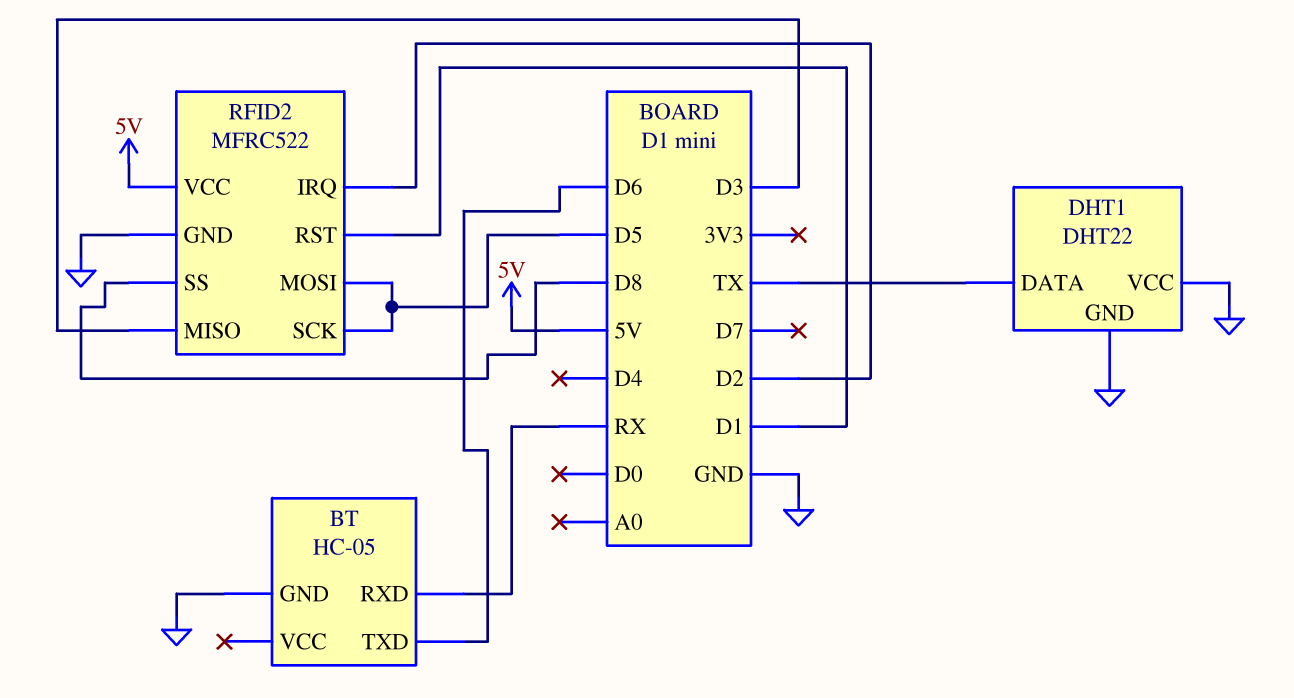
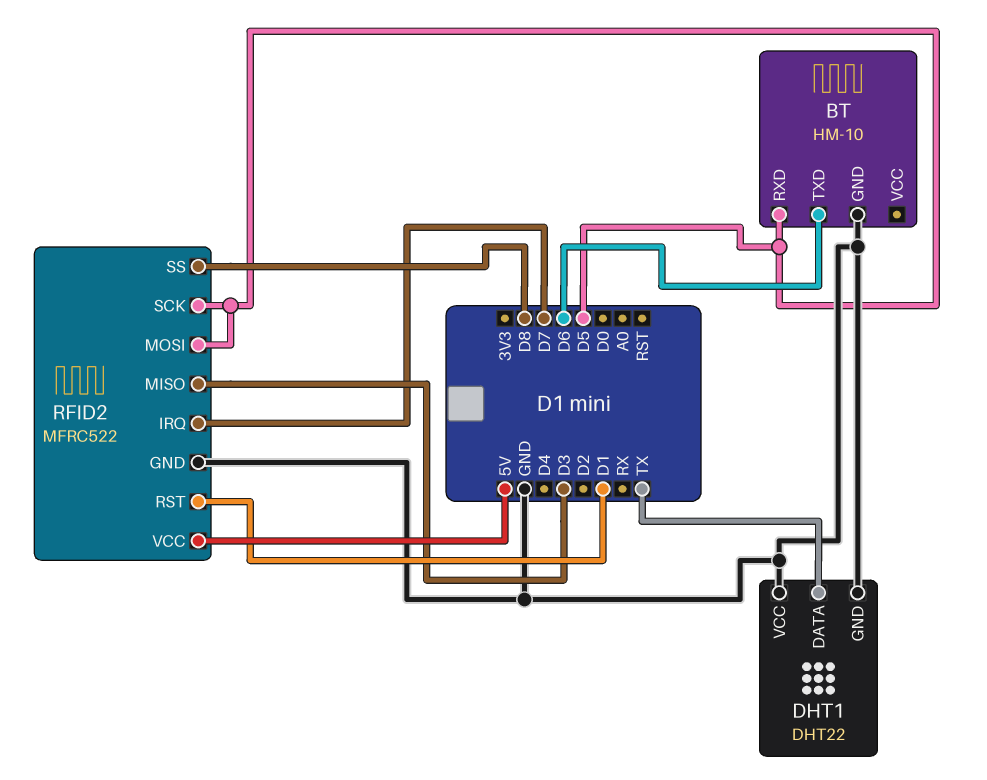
BT: HC-05 -> HM-10
BT pin RXD: RX -> D5
RFID2 pin IRQ: D2 -> D7

